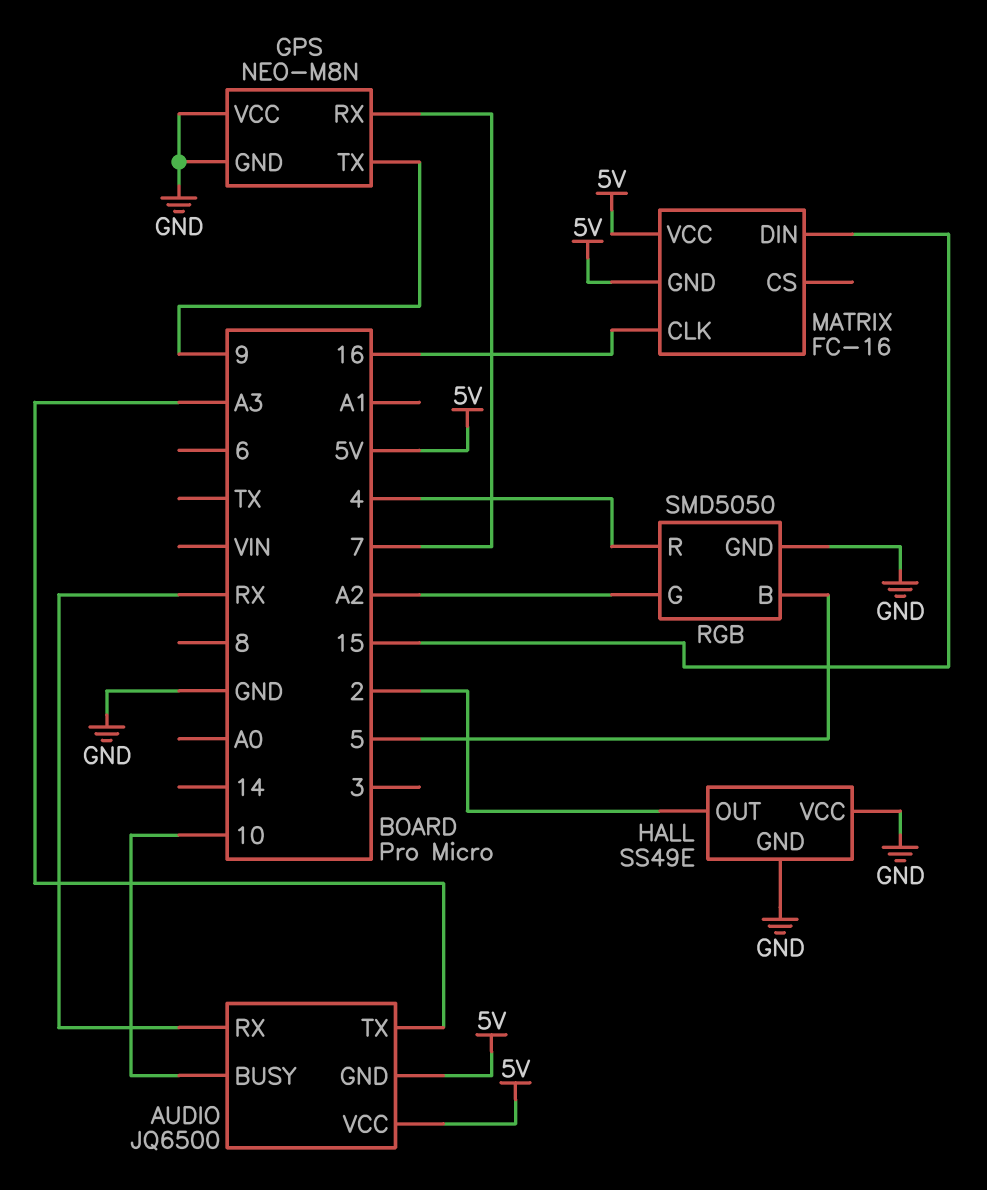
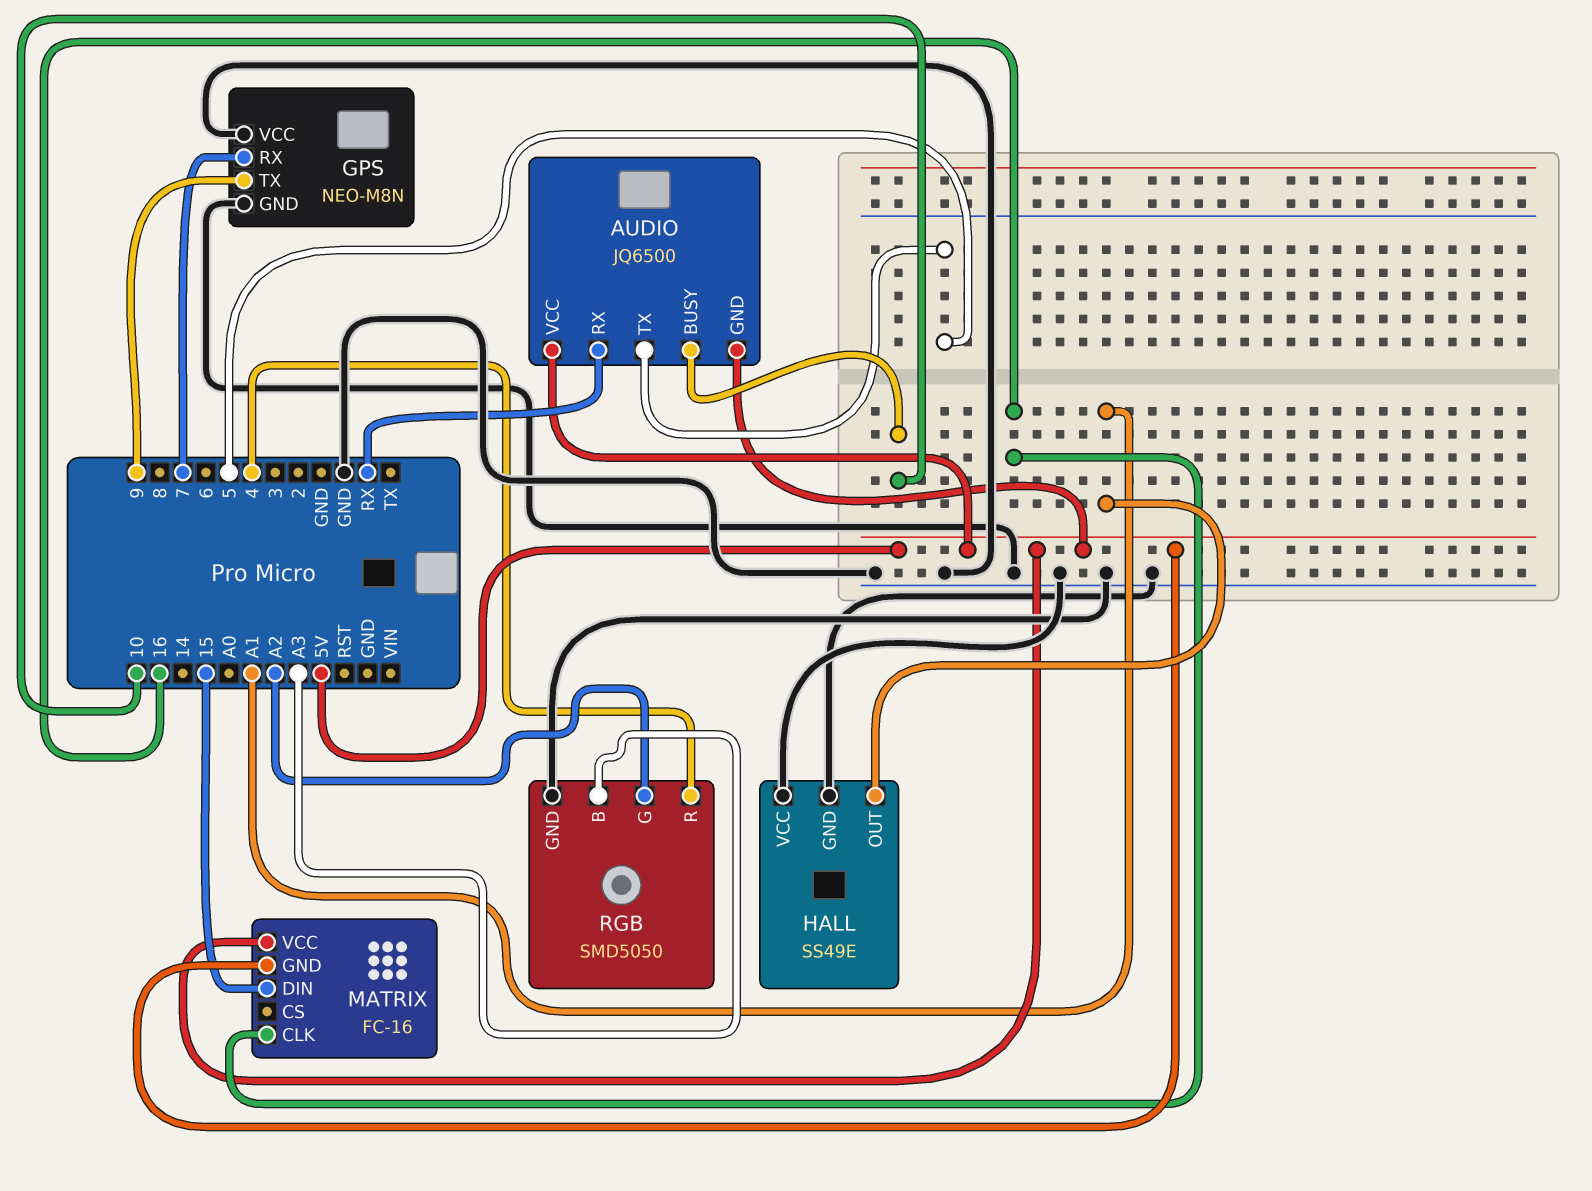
AUDIO pin TX: A3 -> 5
HALL pin OUT: 2 -> A1
RGB pin B: 5 -> A3

